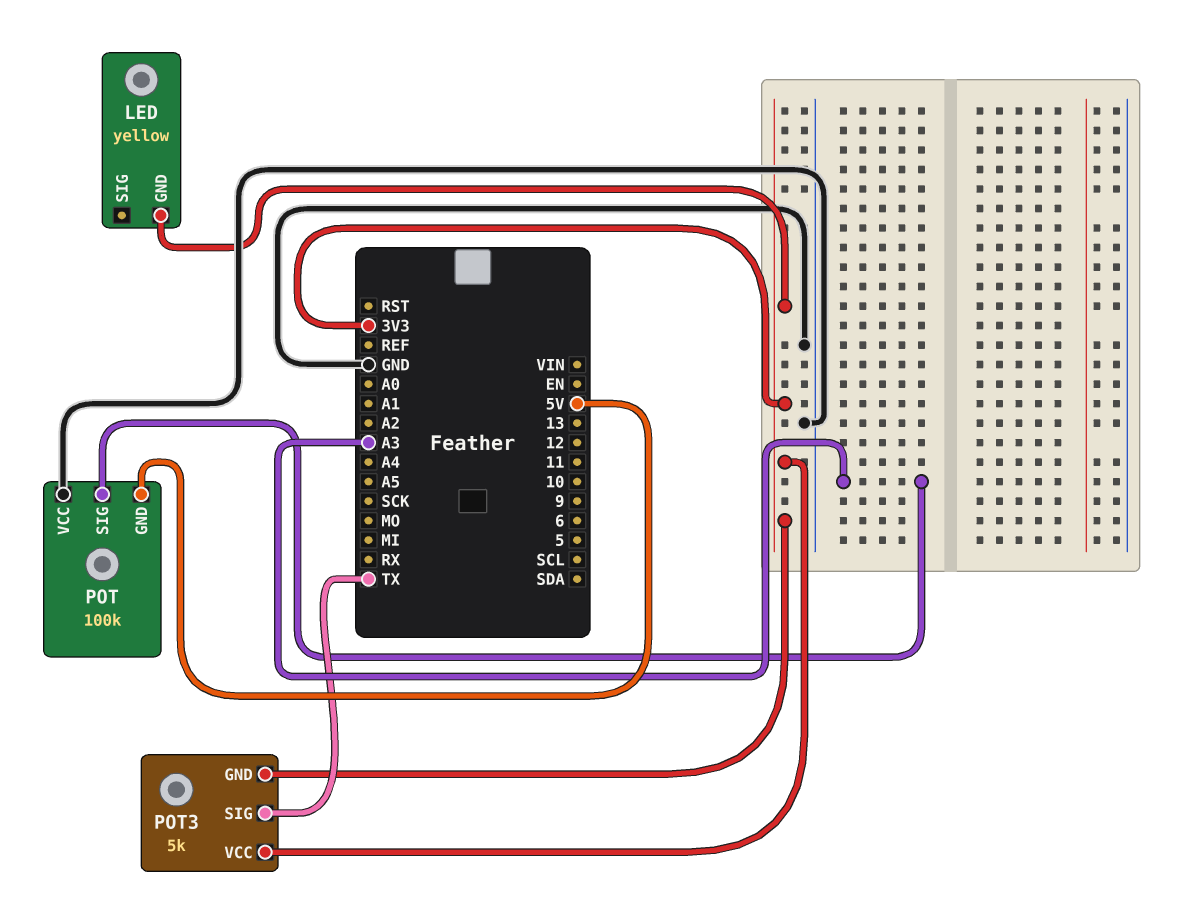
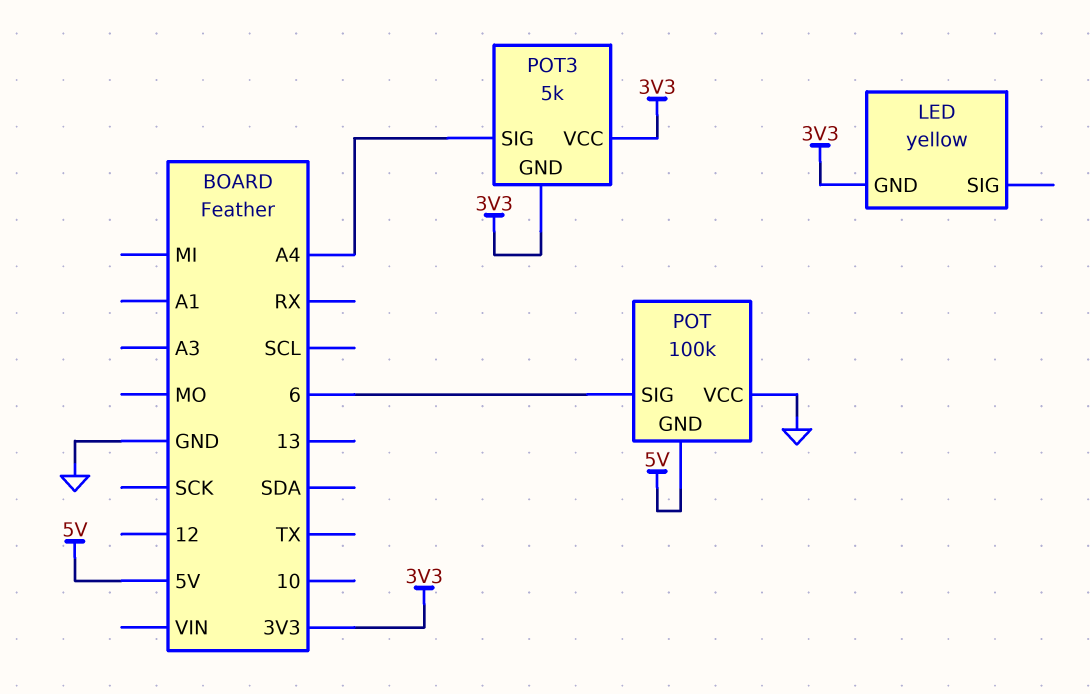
POT pin SIG: A3 -> 6
POT3 pin SIG: TX -> A4

